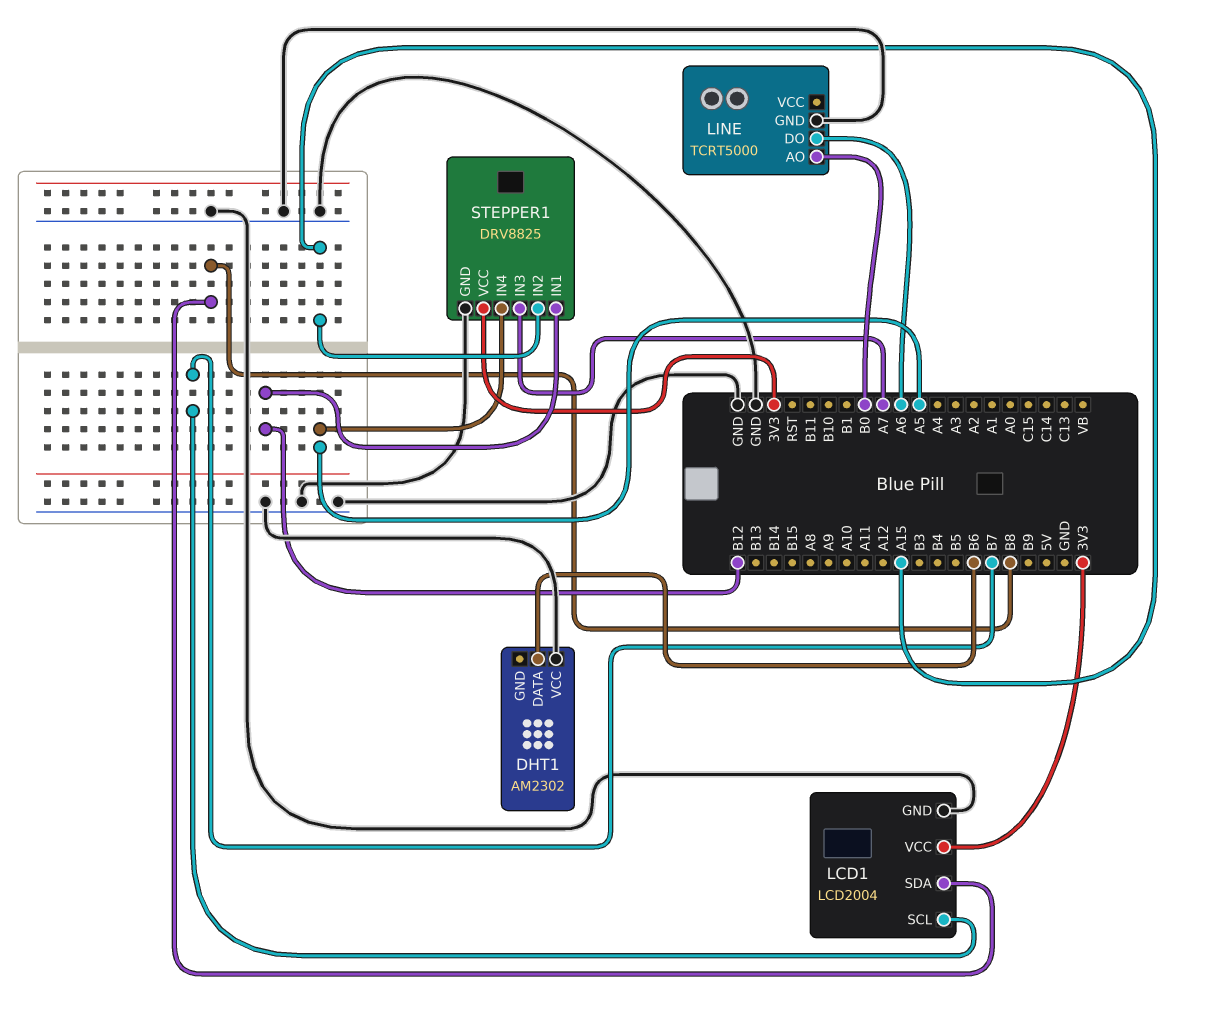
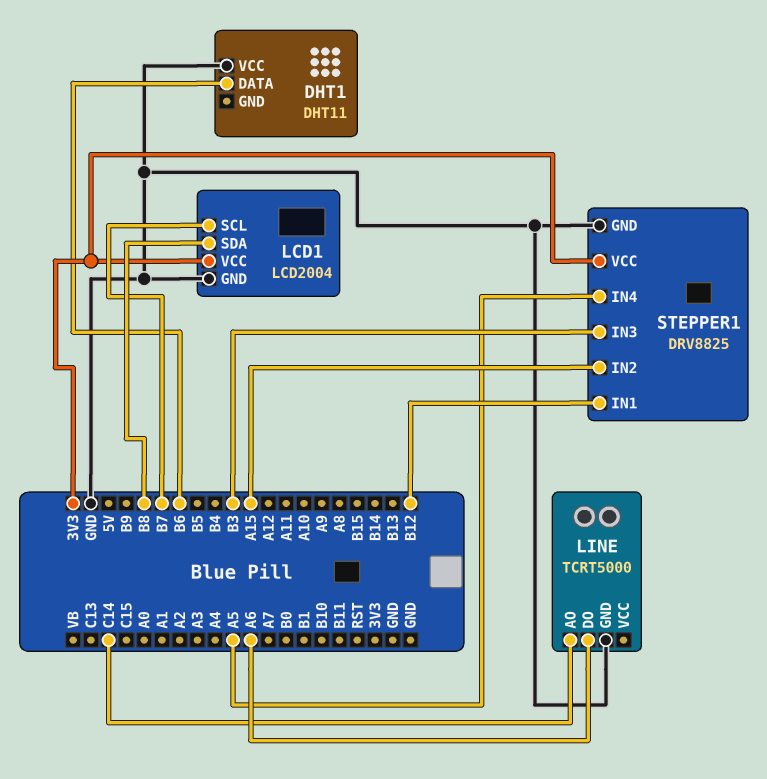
DHT1: AM2302 -> DHT11
LINE pin AO: B0 -> C14
STEPPER1 pin IN3: A7 -> B3

